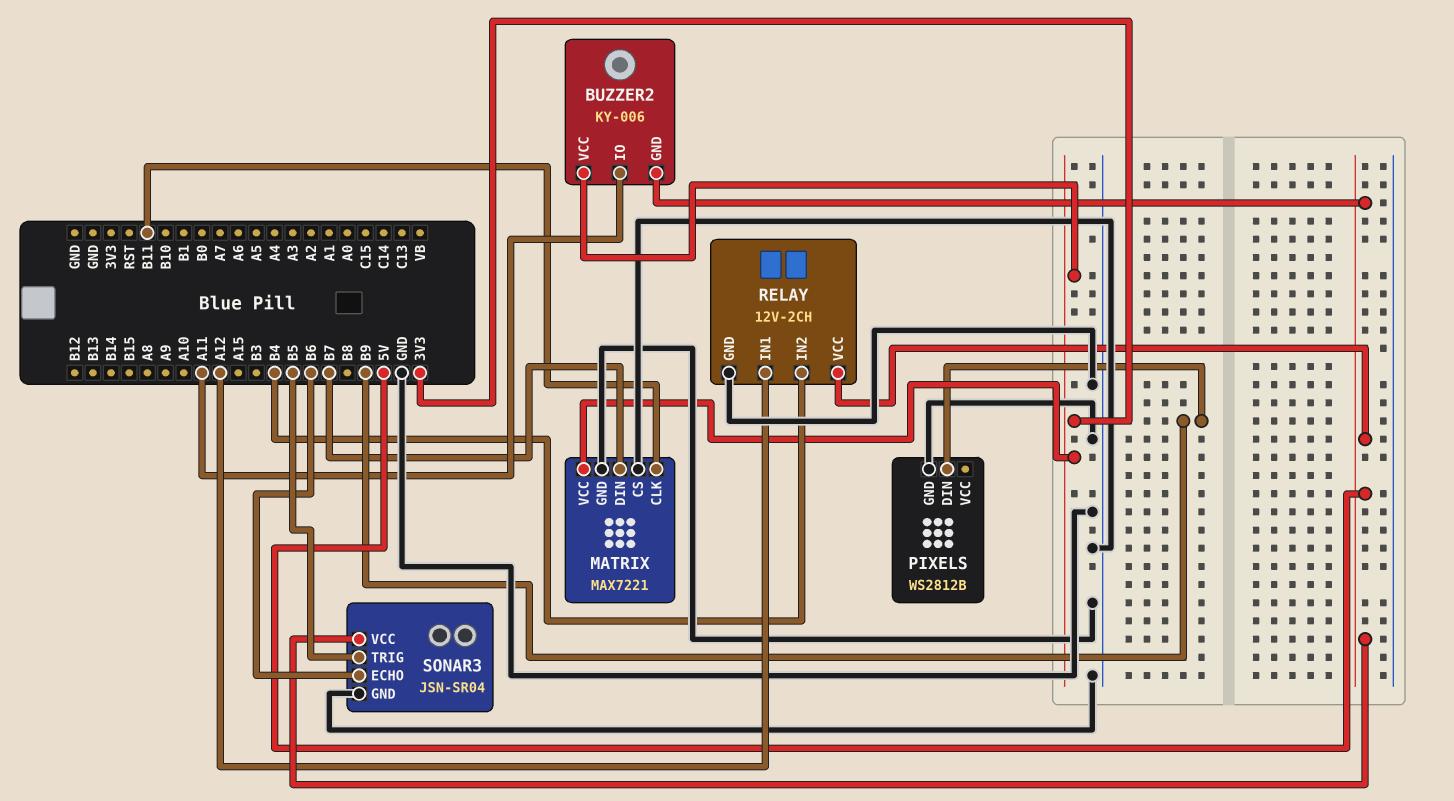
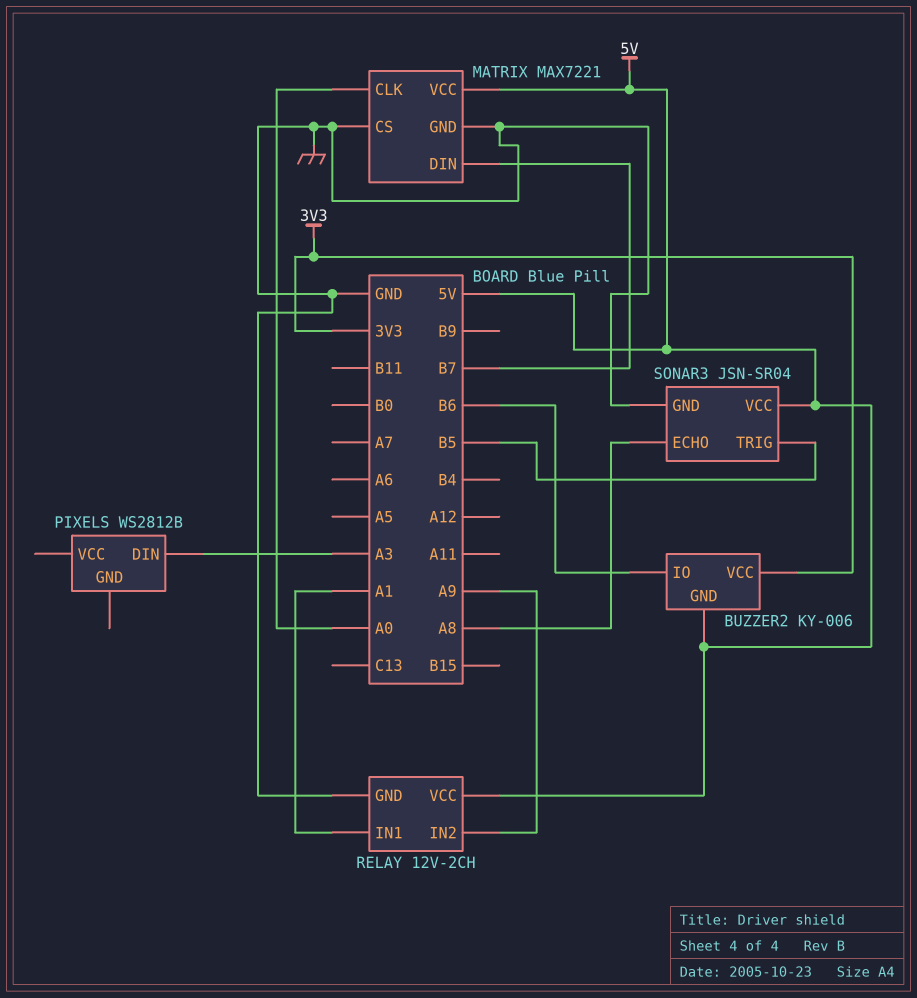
BUZZER2 pin IO: A11 -> B6
MATRIX pin CLK: B11 -> A0
MATRIX pin VCC: 3V3 -> 5V
PIXELS pin DIN: B9 -> A3
PIXELS pin GND: GND -> none
RELAY pin IN1: A12 -> A1
RELAY pin IN2: B4 -> A9
SONAR3 pin ECHO: B6 -> A8

